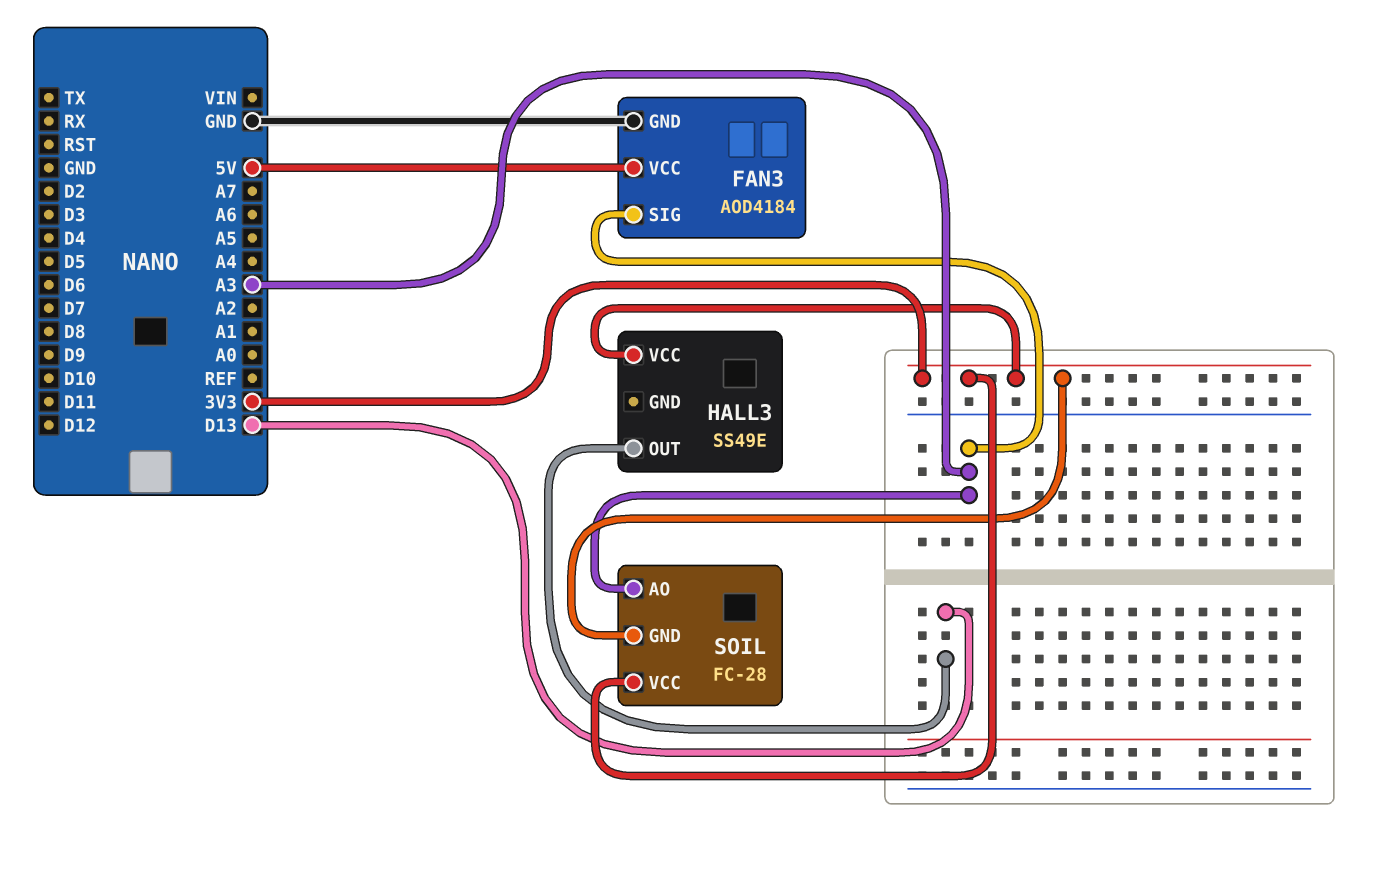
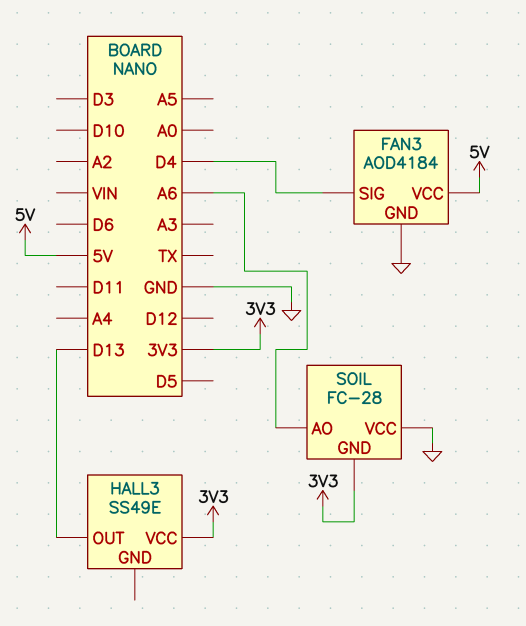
FAN3 pin SIG: A3 -> D4
SOIL pin AO: A3 -> A6
SOIL pin VCC: 3V3 -> GND

